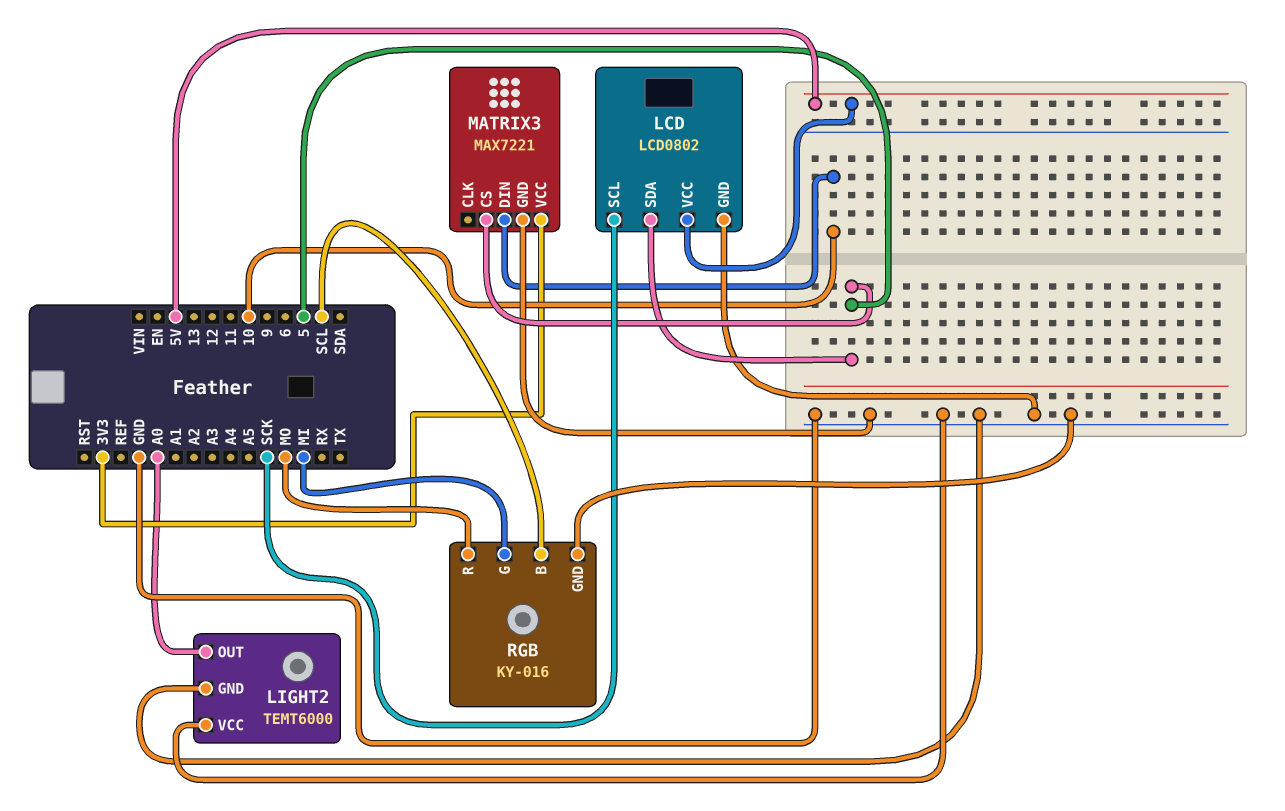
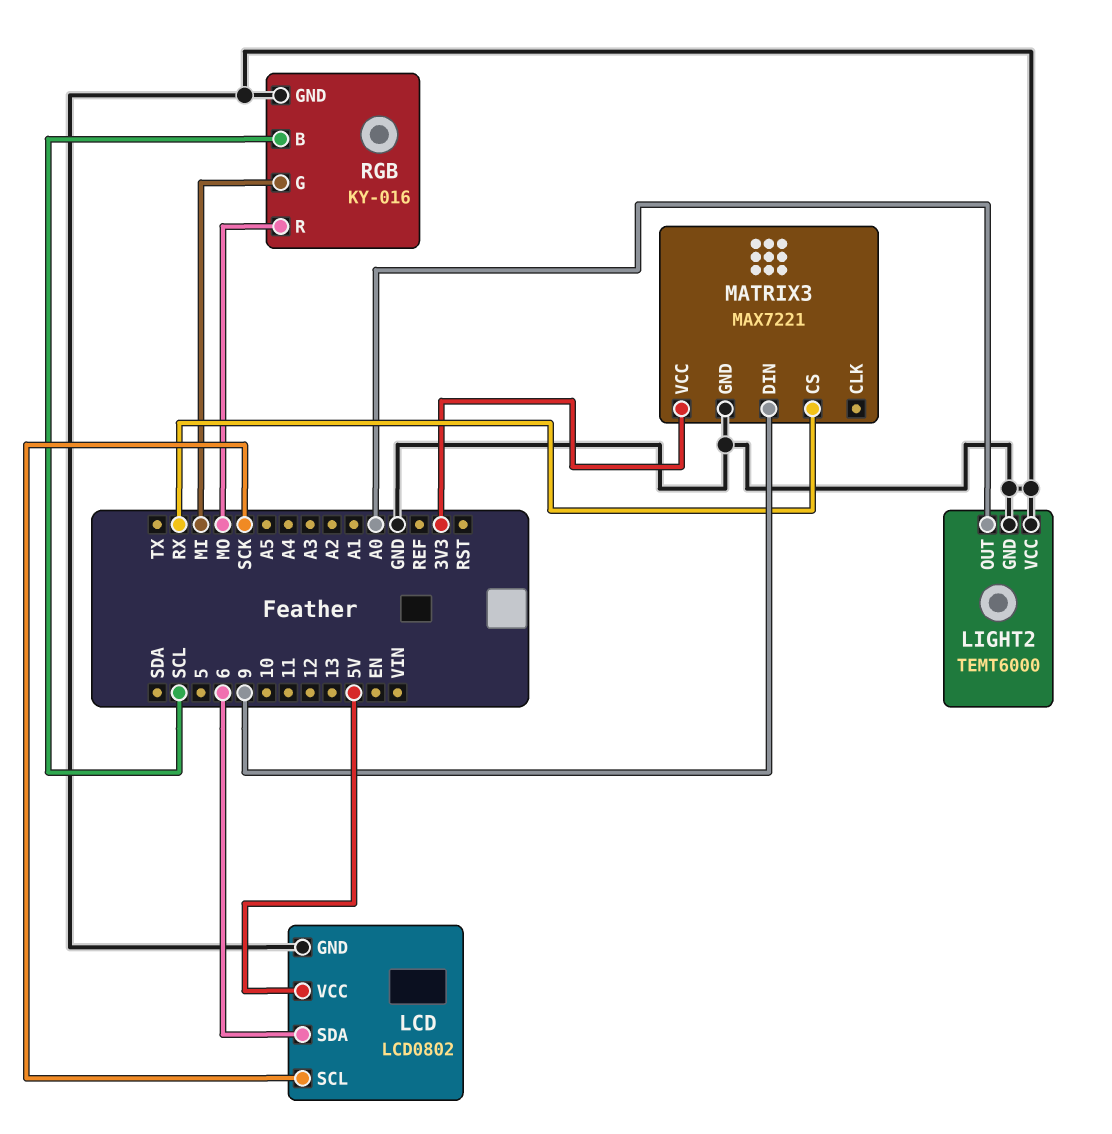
LCD pin SDA: 5 -> 6
MATRIX3 pin CS: 5 -> RX
MATRIX3 pin DIN: 10 -> 9

